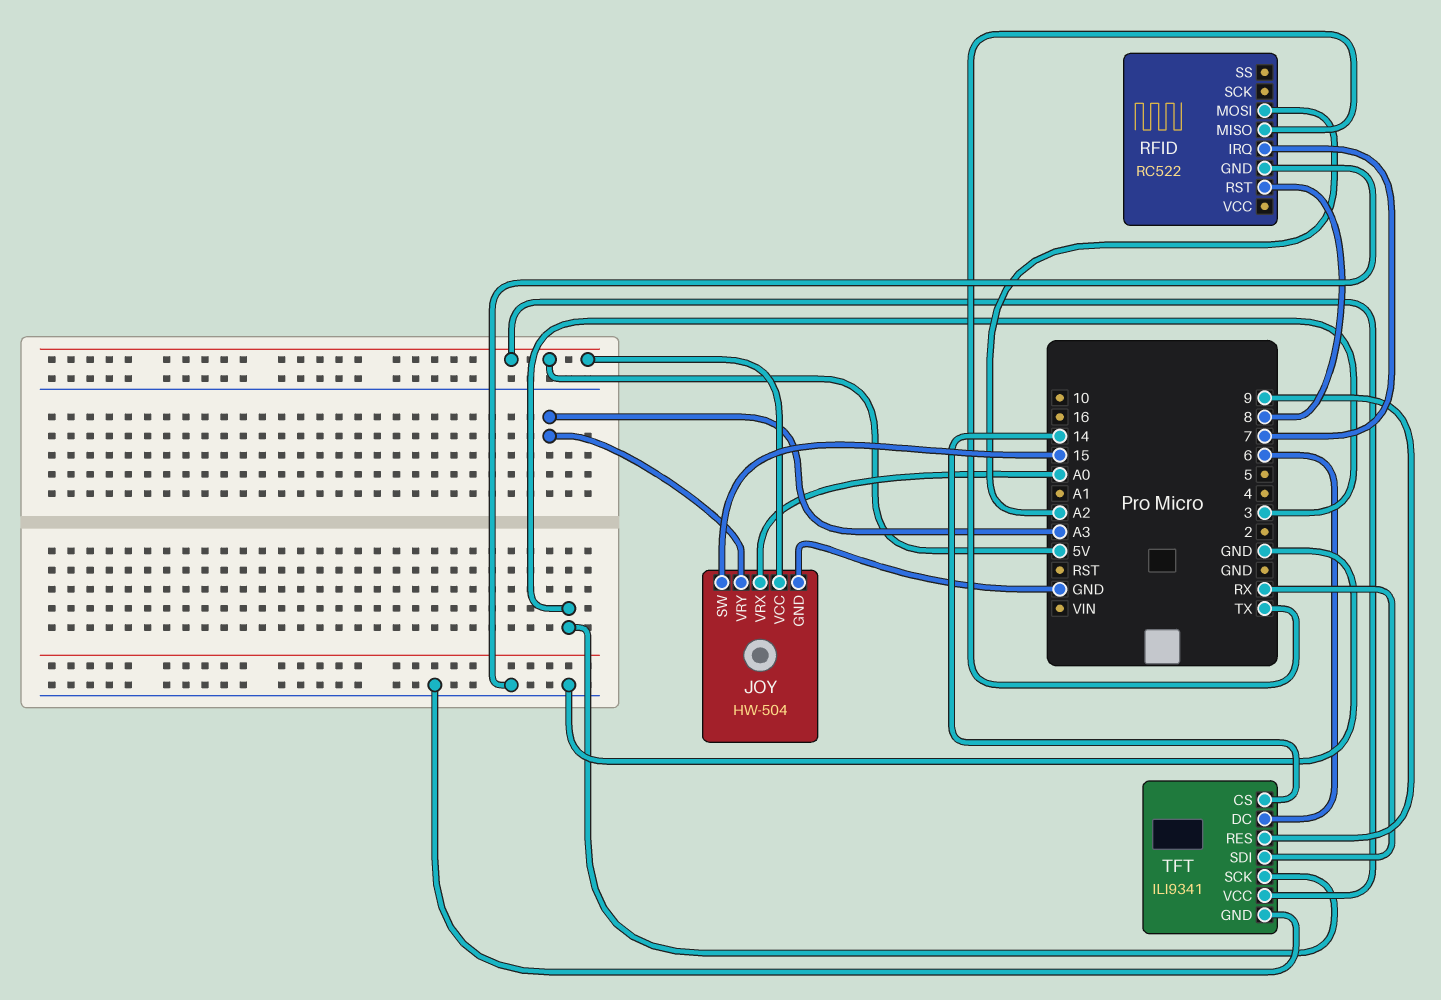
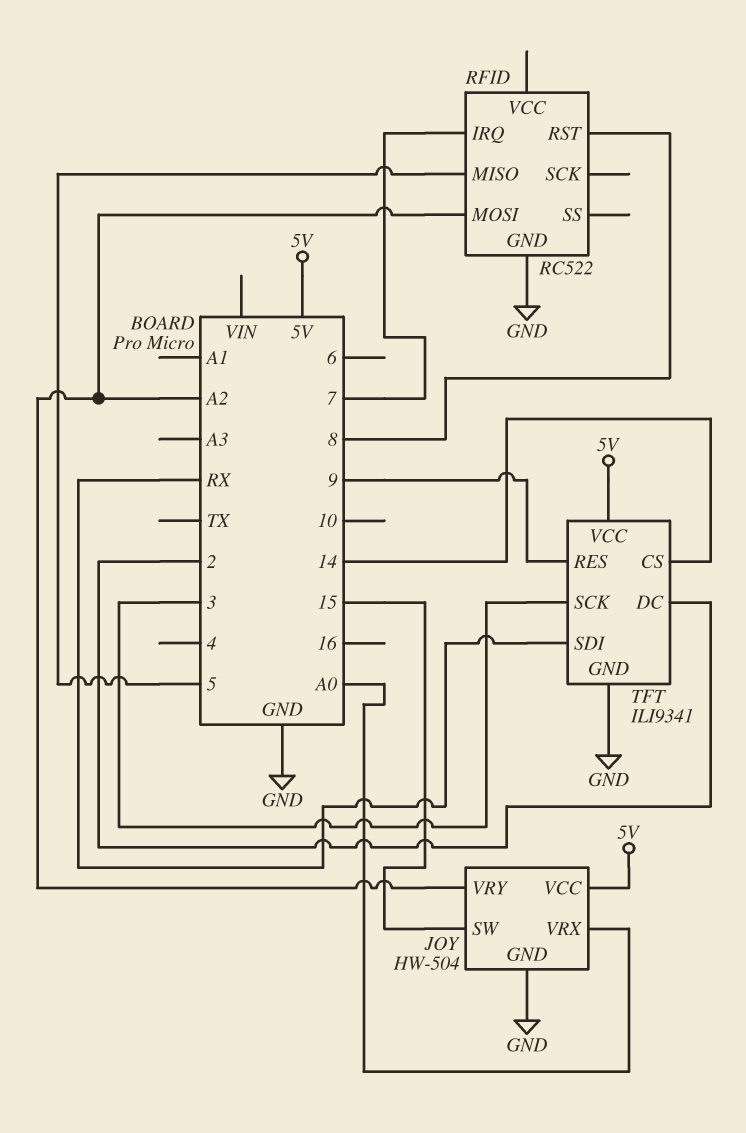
JOY pin VRY: A3 -> A2
RFID pin MISO: TX -> 5
TFT pin DC: 6 -> 2

